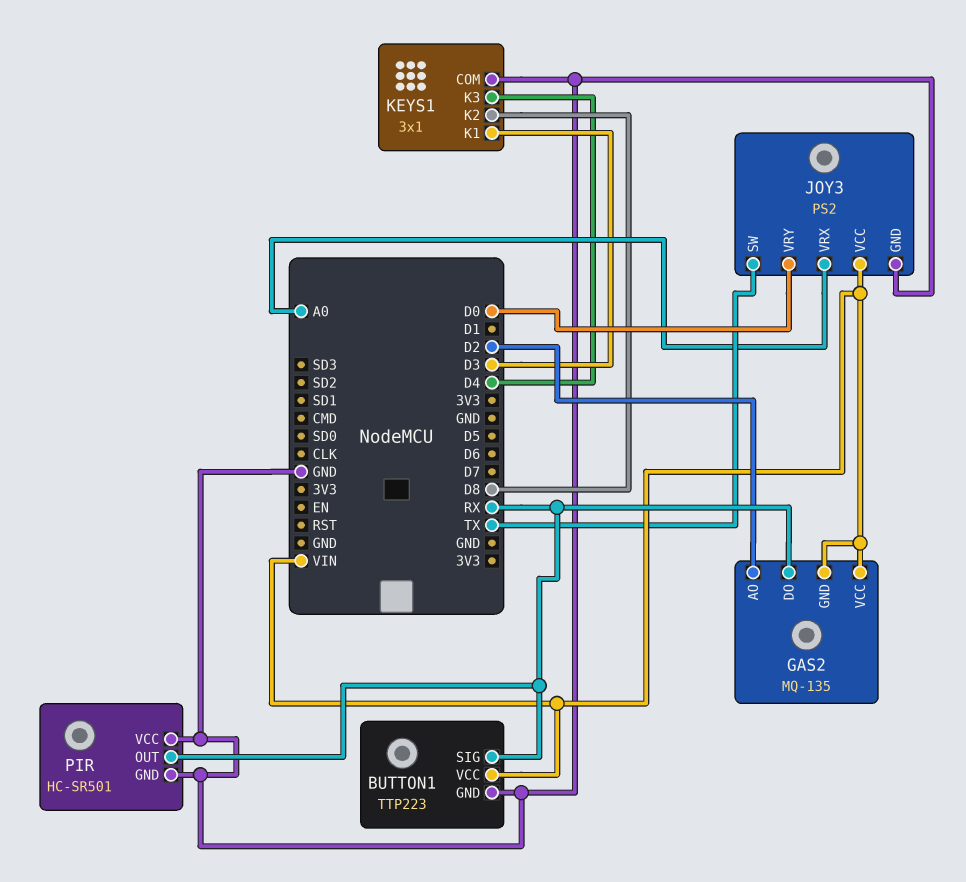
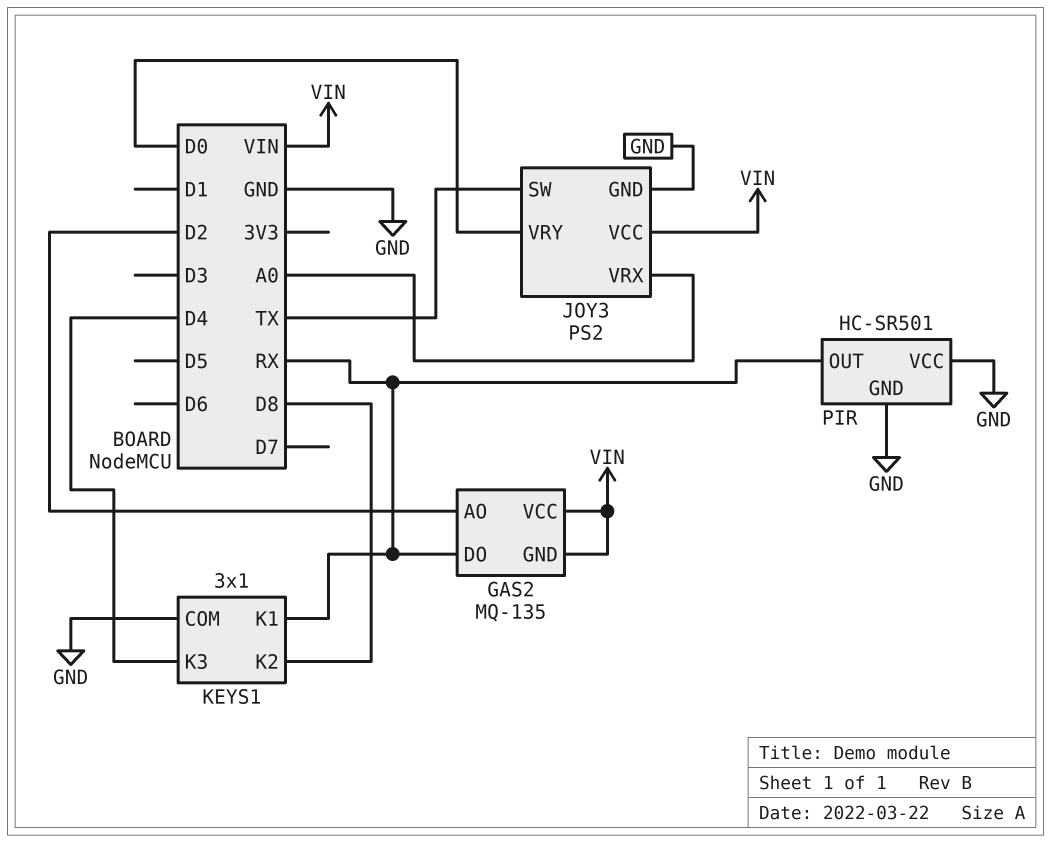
BUTTON1: TTP223 -> none
BUTTON1 pin GND: GND -> none
BUTTON1 pin SIG: RX -> none
BUTTON1 pin VCC: VIN -> none
KEYS1 pin K1: D3 -> RX

